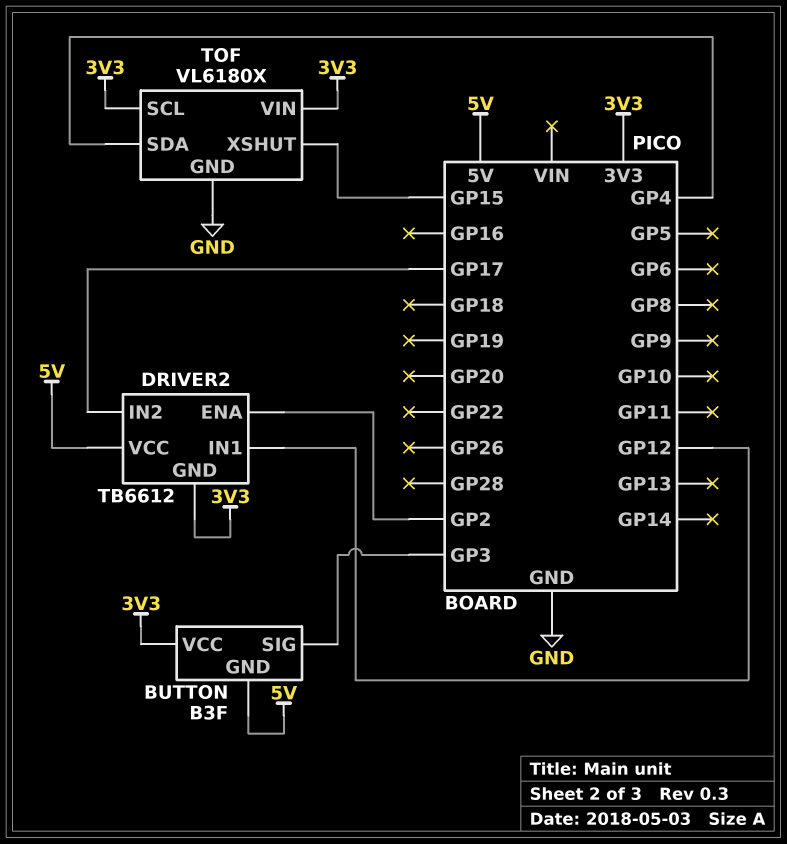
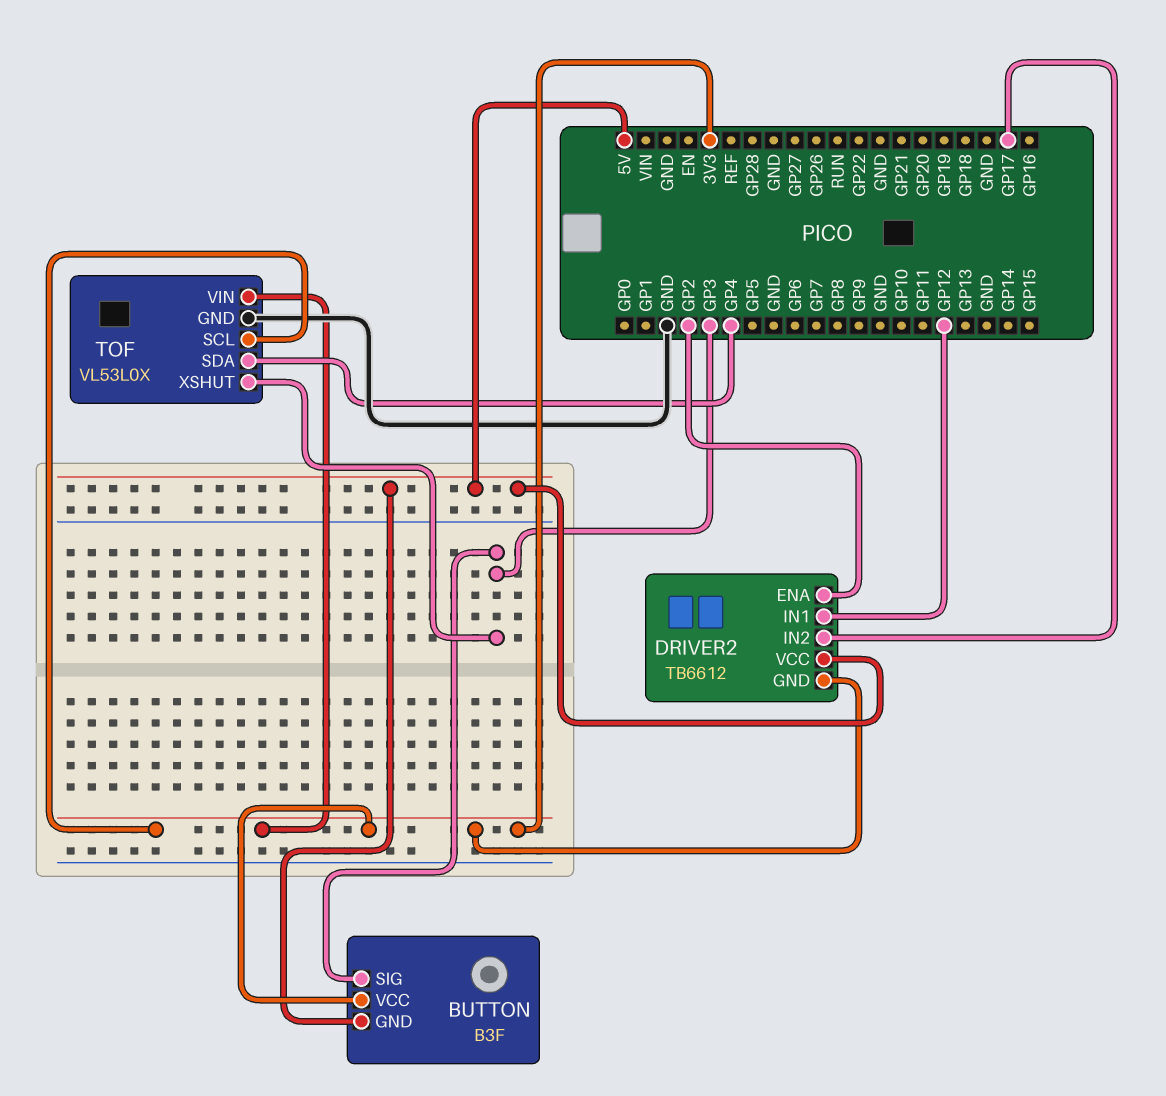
TOF: VL6180X -> VL53L0X
TOF pin XSHUT: GP15 -> GP3

